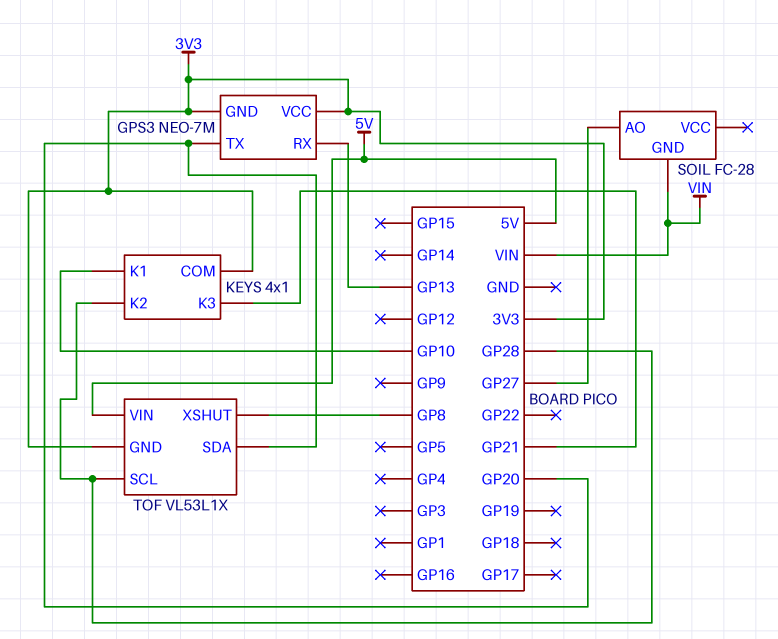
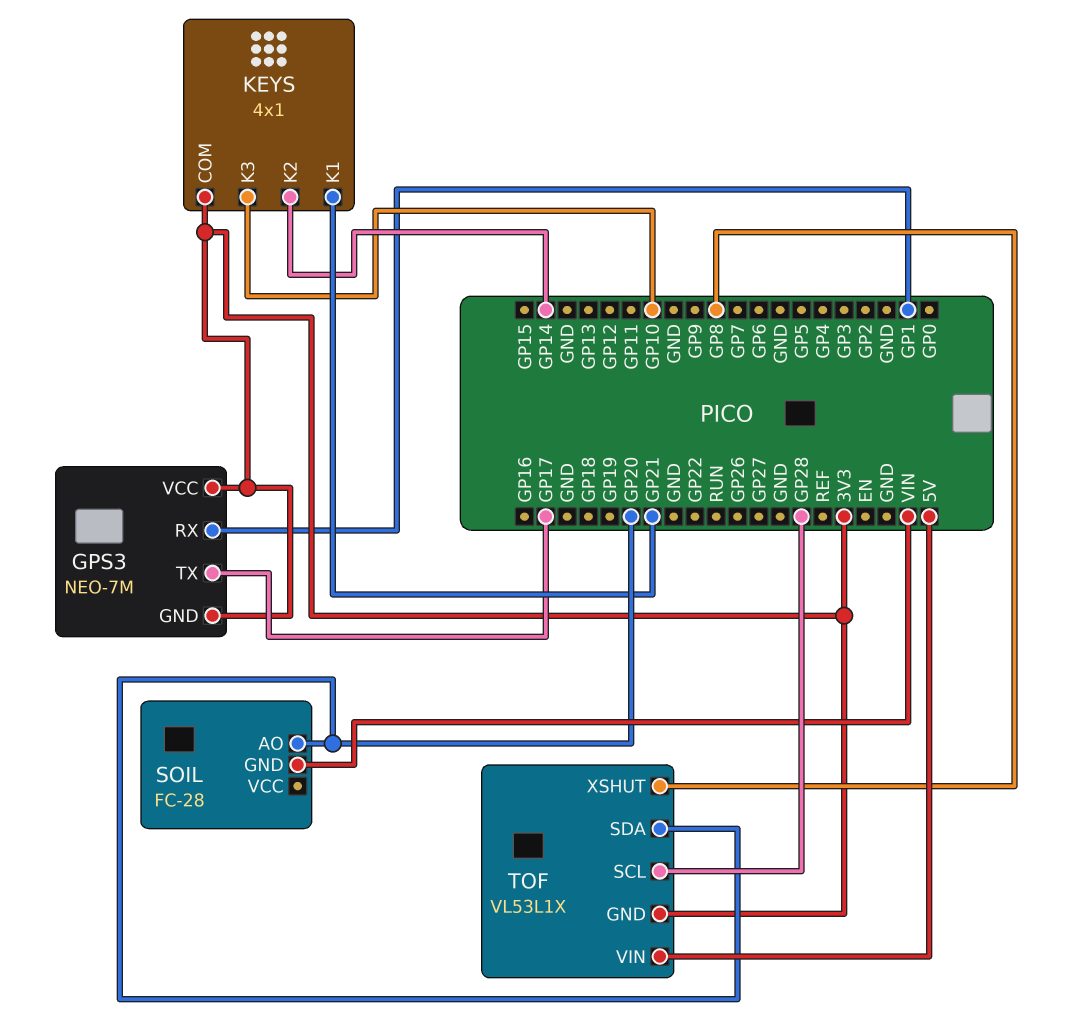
GPS3 pin RX: GP13 -> GP1
GPS3 pin TX: GP20 -> GP17
KEYS pin K1: GP10 -> GP21
KEYS pin K2: GP28 -> GP14
KEYS pin K3: GP21 -> GP10
SOIL pin AO: GP27 -> GP20

